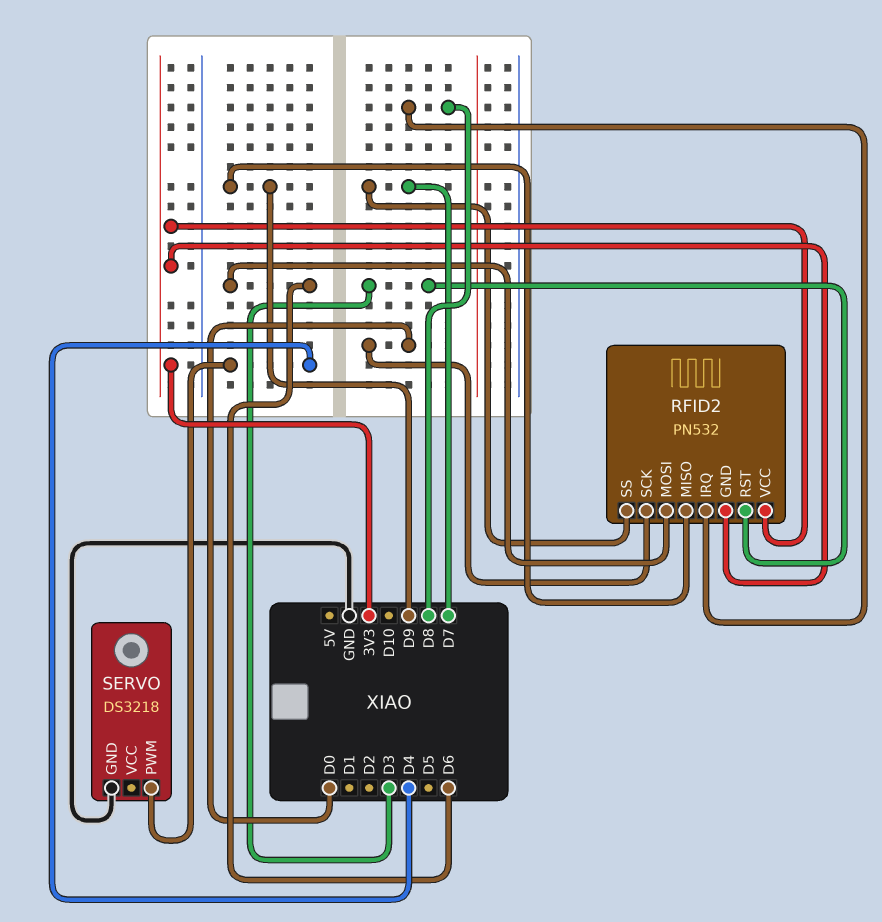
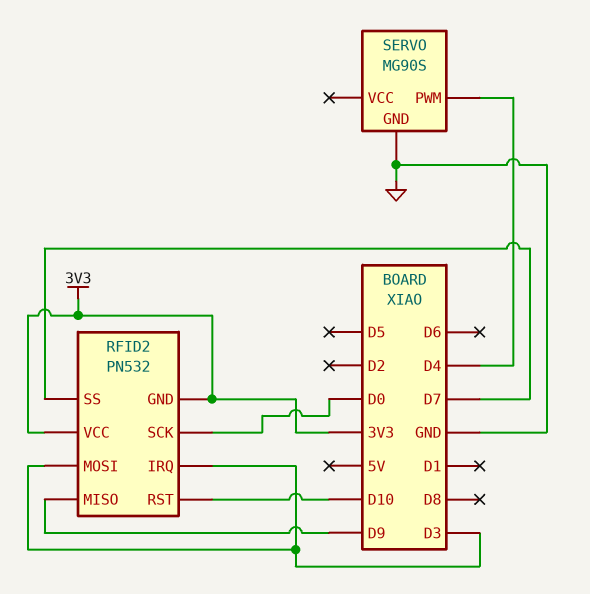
RFID2 pin IRQ: D8 -> D3
RFID2 pin MOSI: D6 -> D3
RFID2 pin RST: D3 -> D10
SERVO: DS3218 -> MG90S

